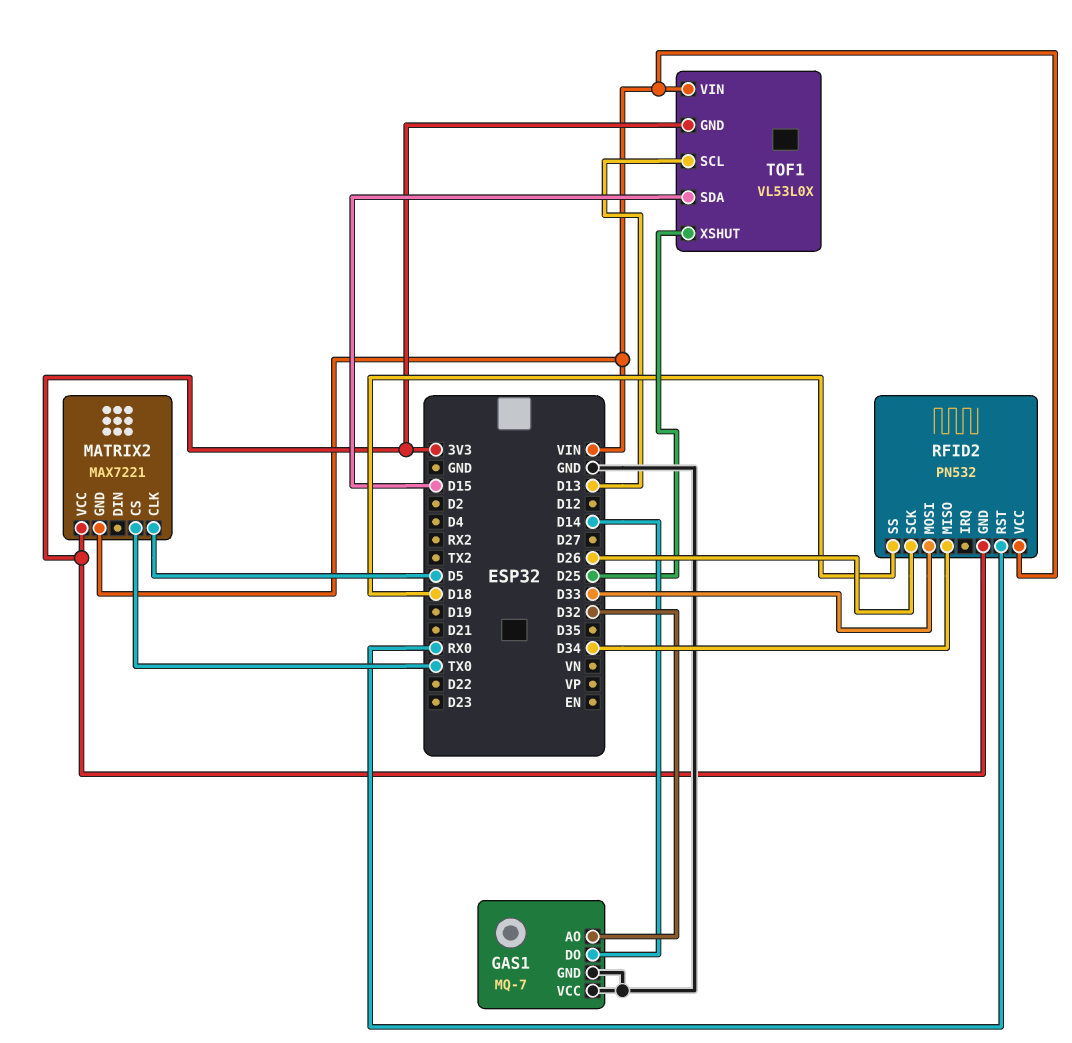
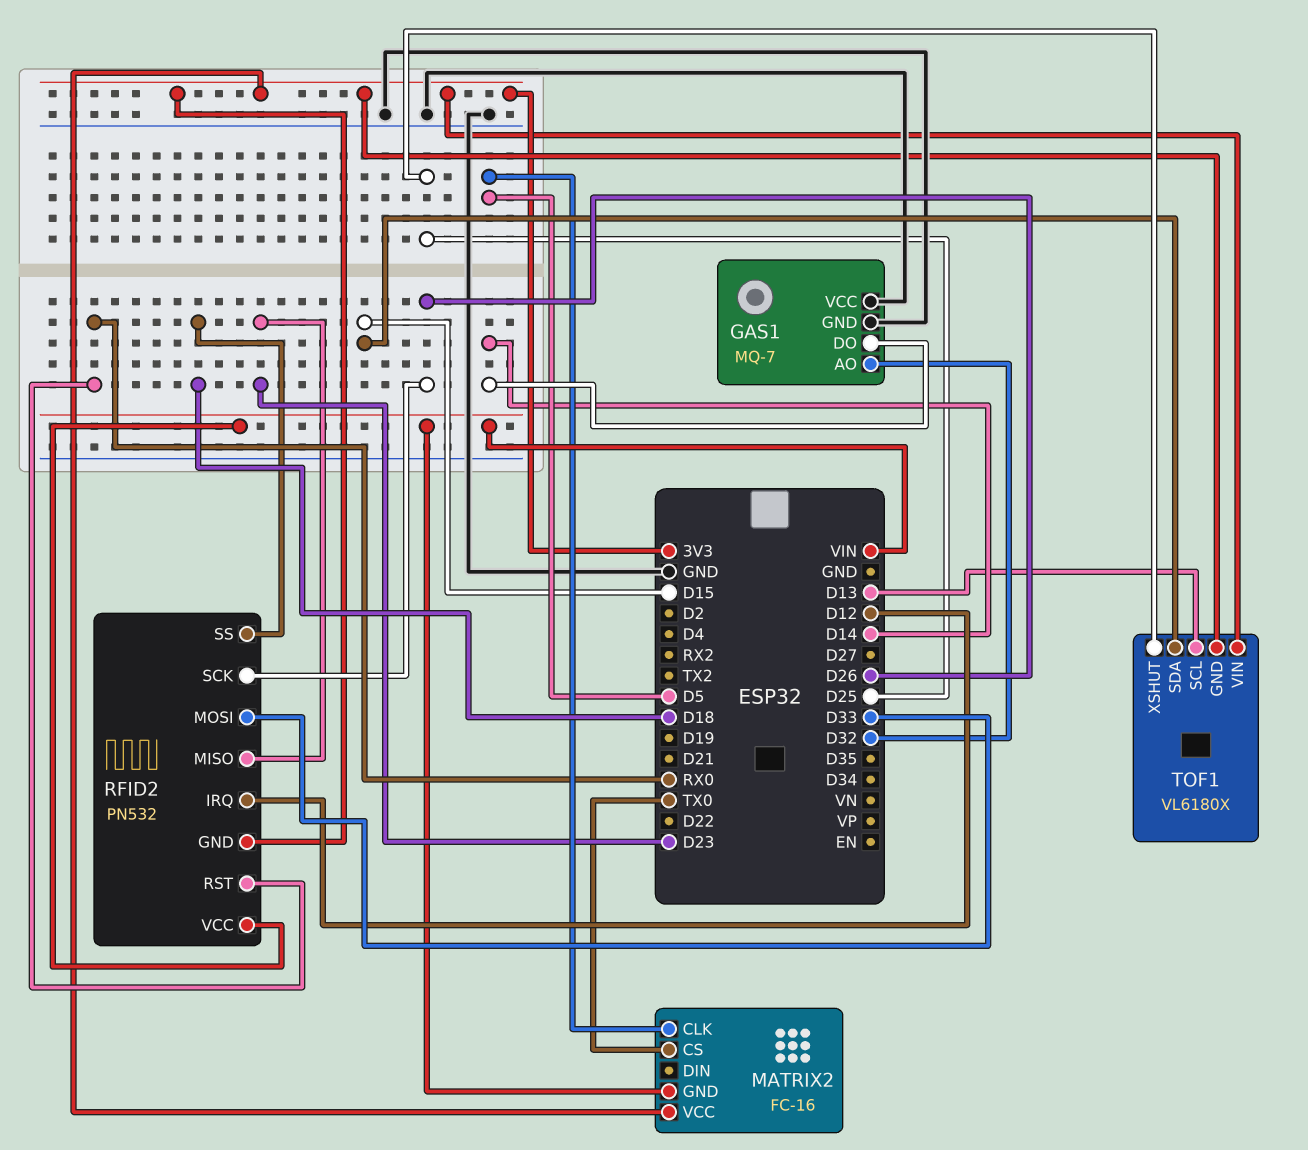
MATRIX2: MAX7221 -> FC-16
RFID2 pin IRQ: none -> D12
RFID2 pin MISO: D34 -> D23
TOF1: VL53L0X -> VL6180X
TOF1 pin VIN: VIN -> 3V3

